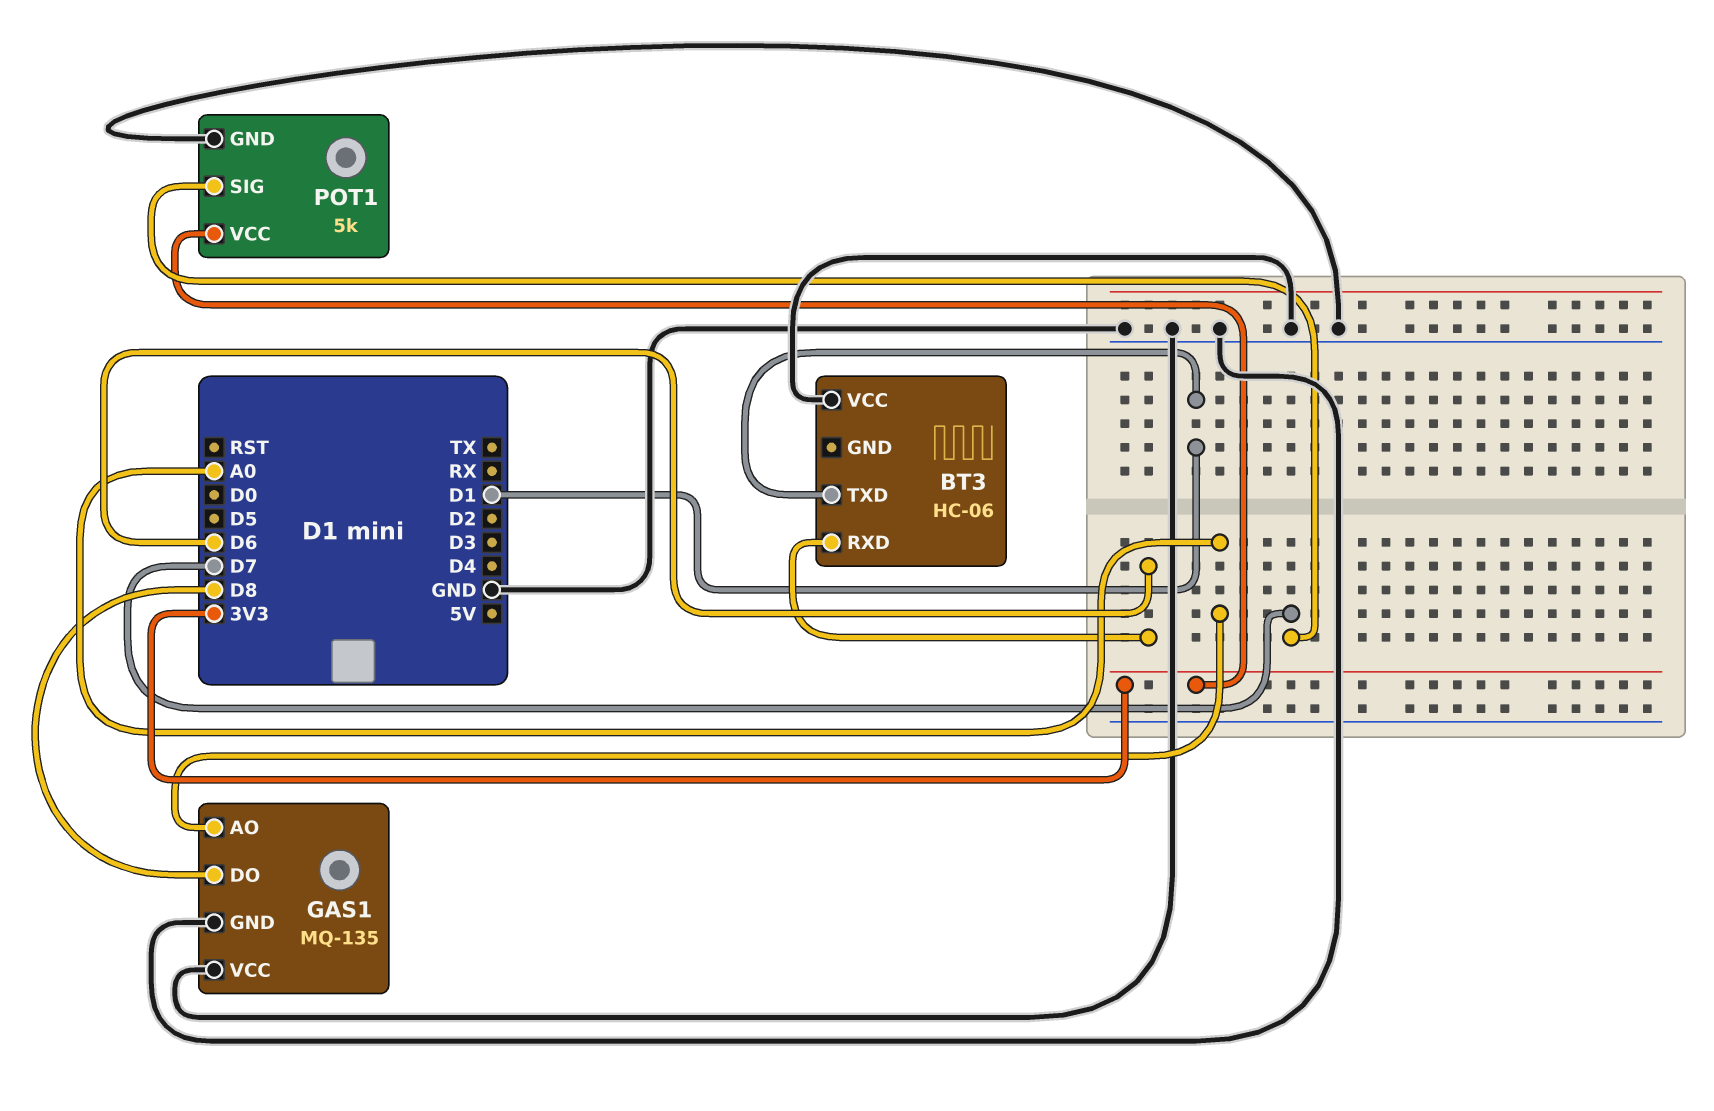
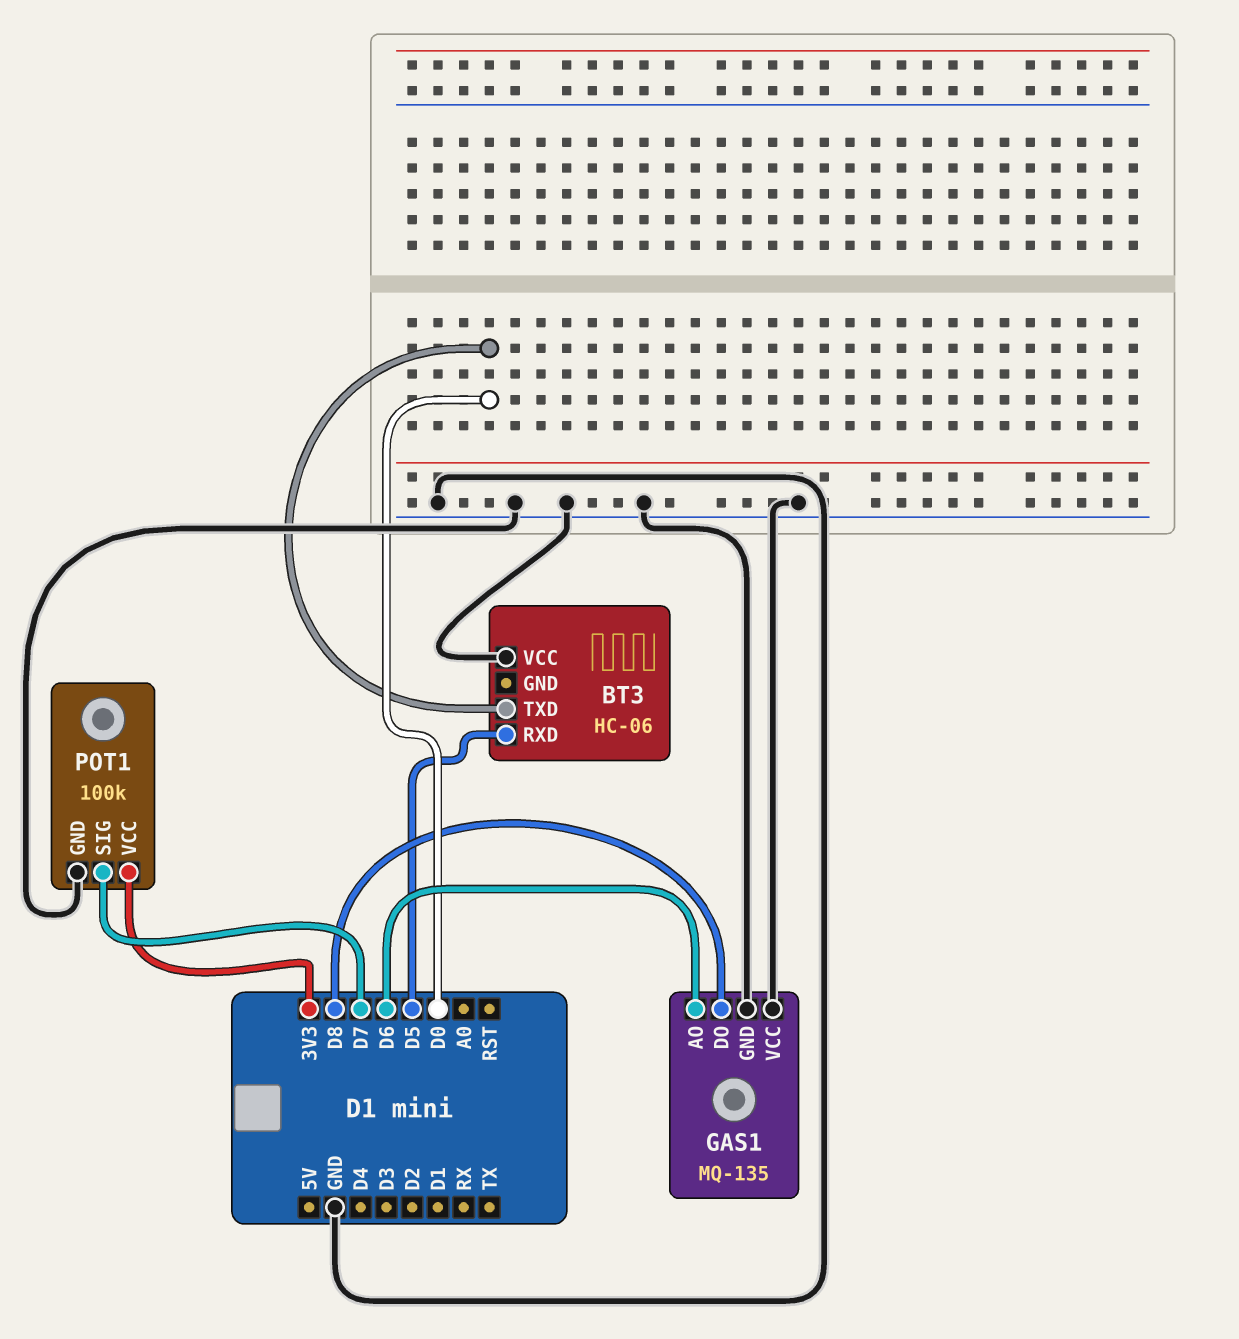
BT3 pin RXD: D6 -> D5
BT3 pin TXD: D1 -> D0
GAS1 pin AO: A0 -> D6
POT1: 5k -> 100k

